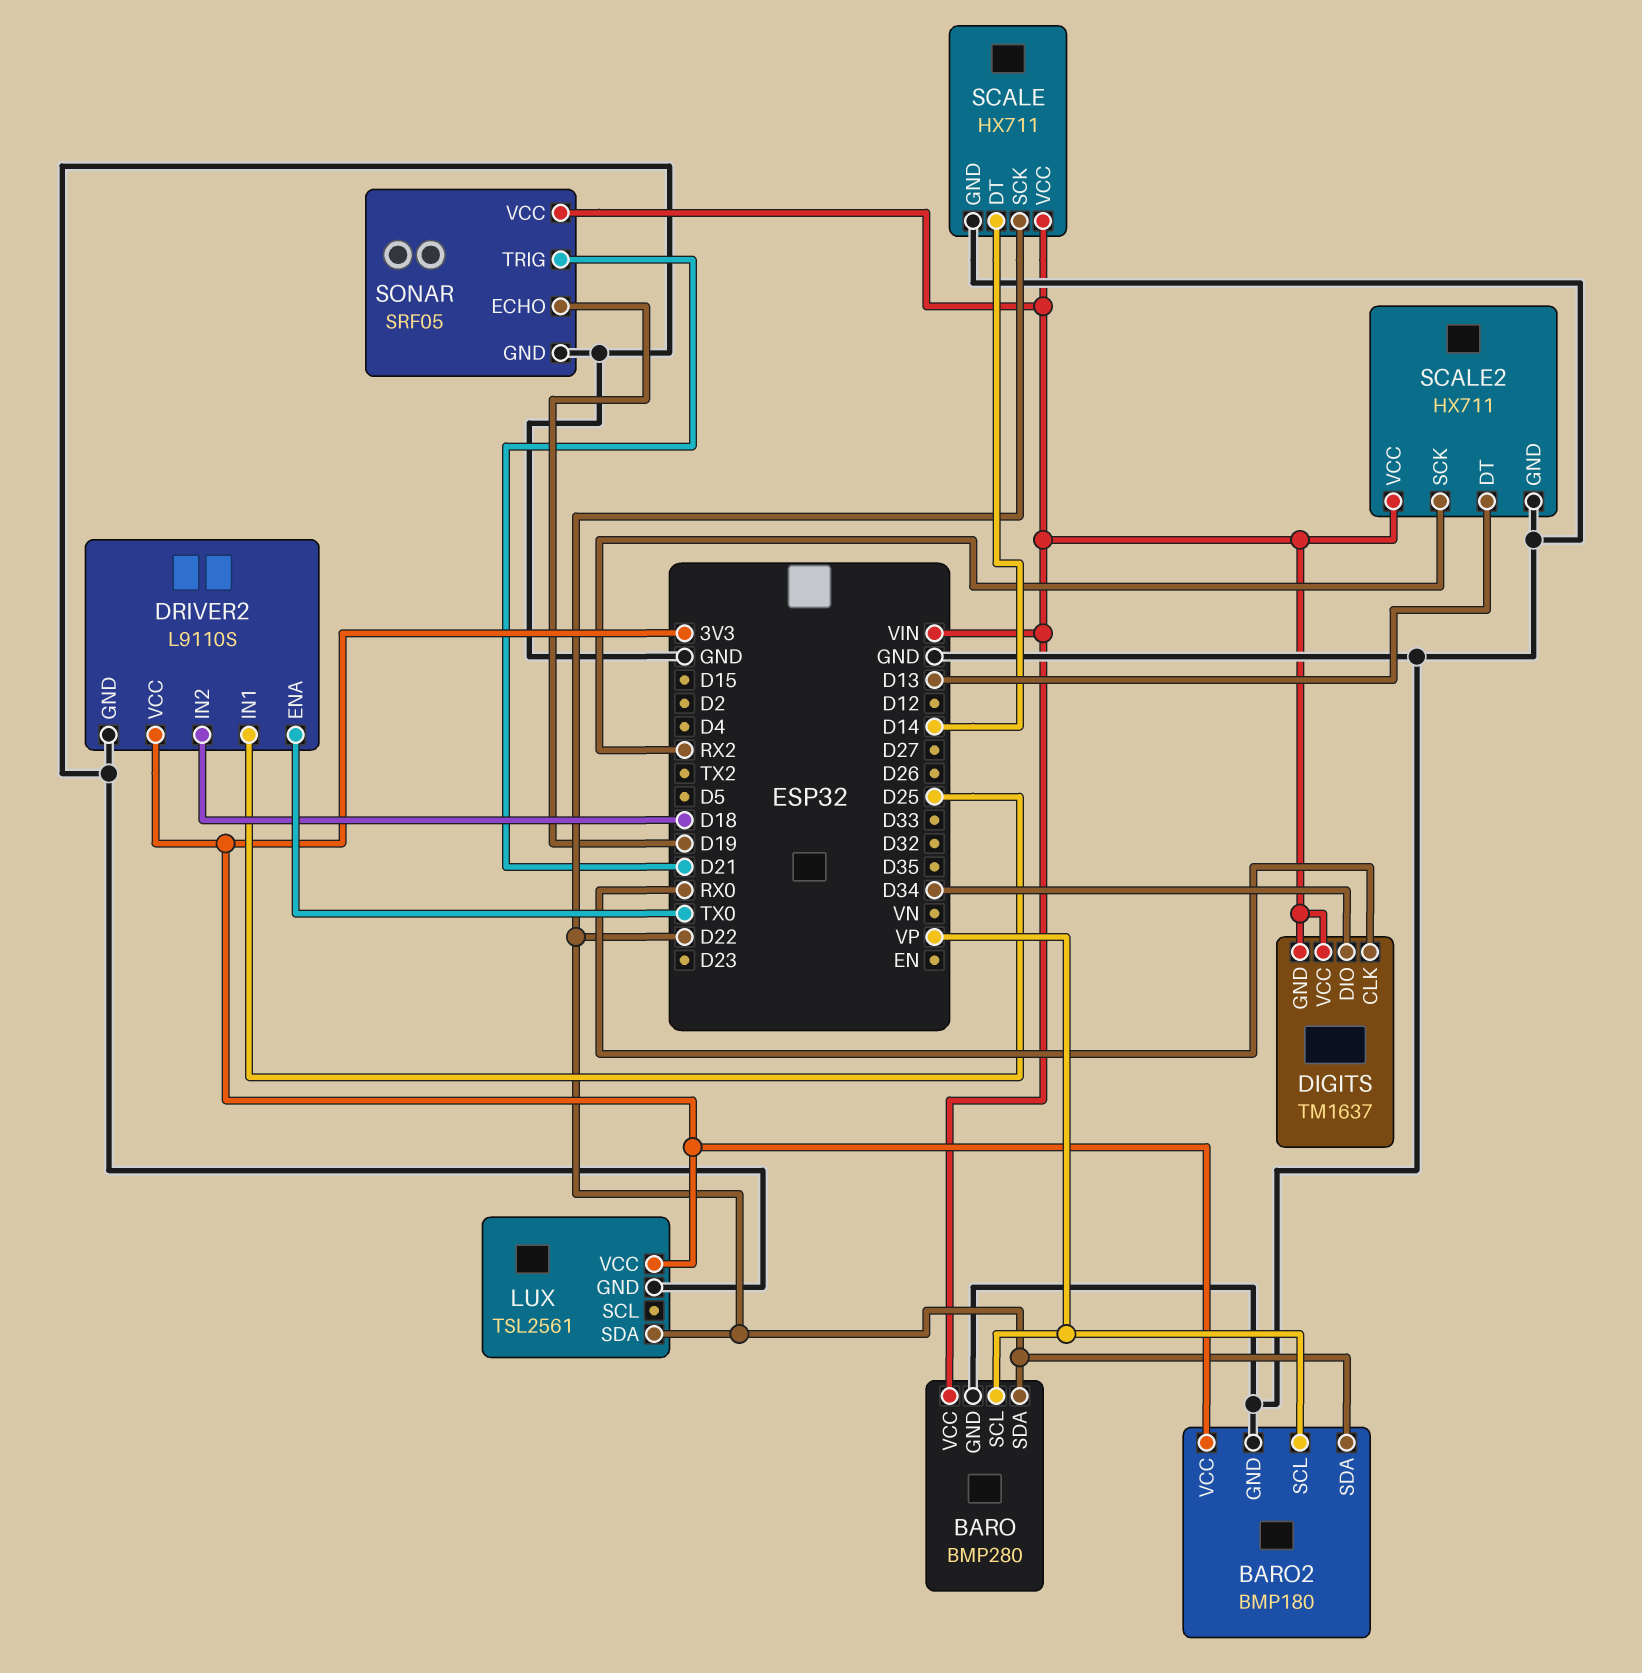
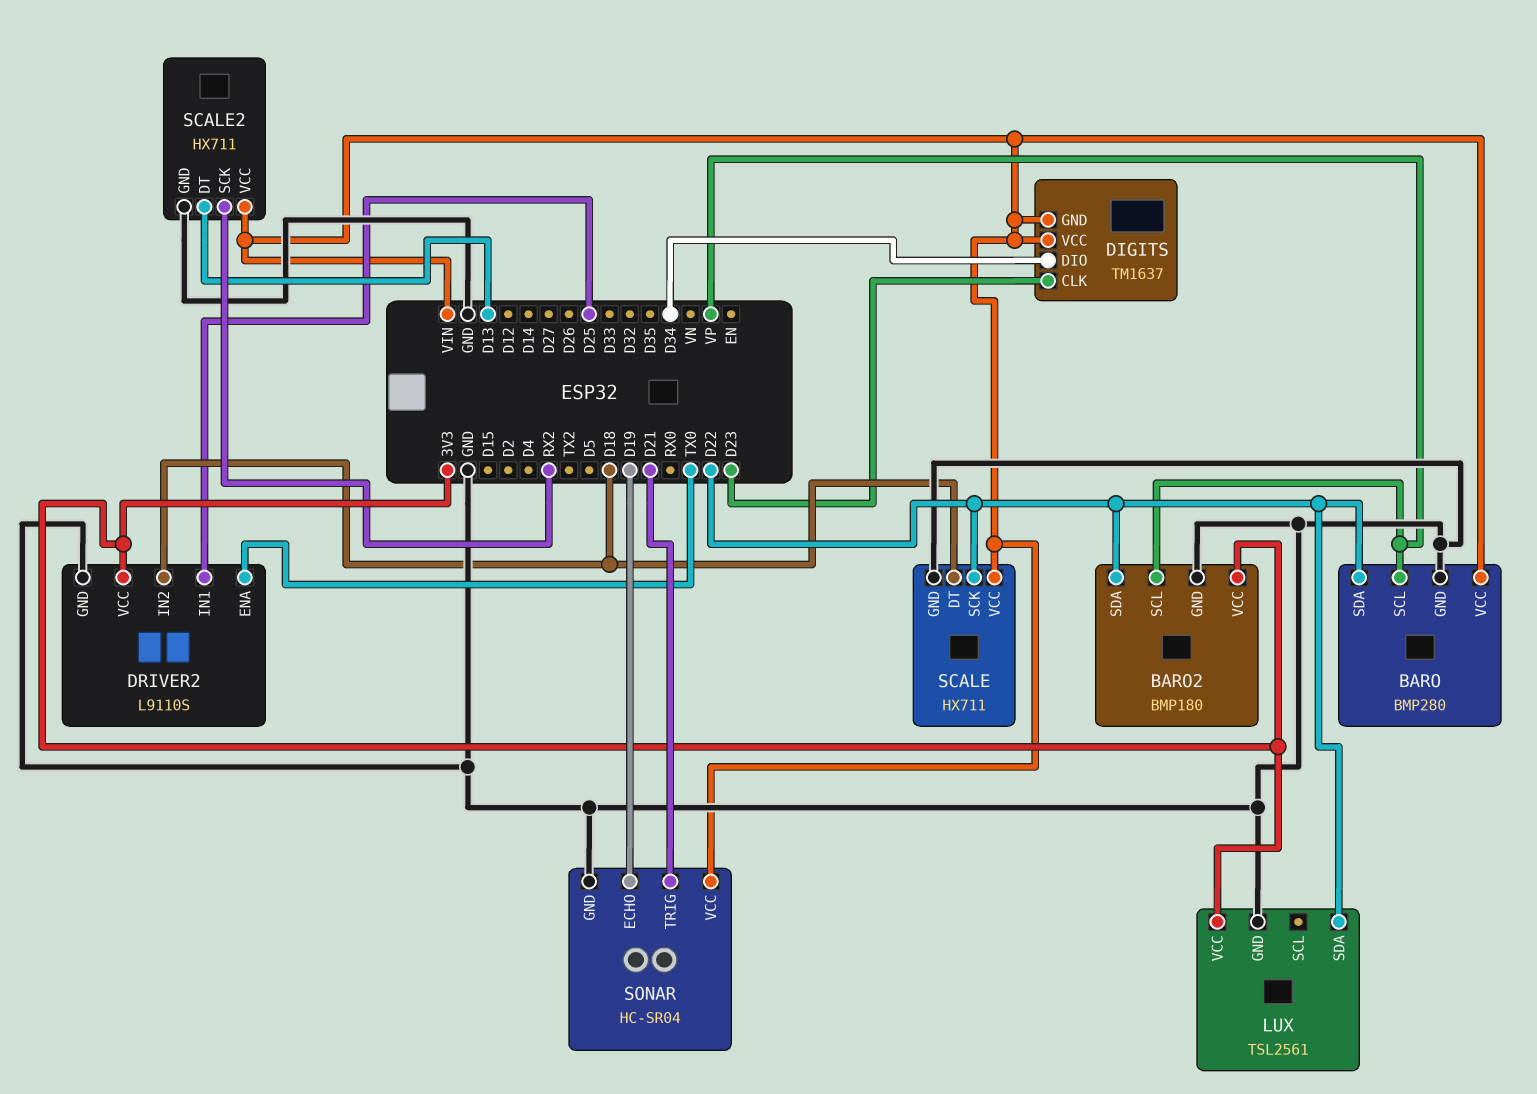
DIGITS pin CLK: RX0 -> D23
SCALE pin DT: D14 -> D18
SONAR: SRF05 -> HC-SR04

